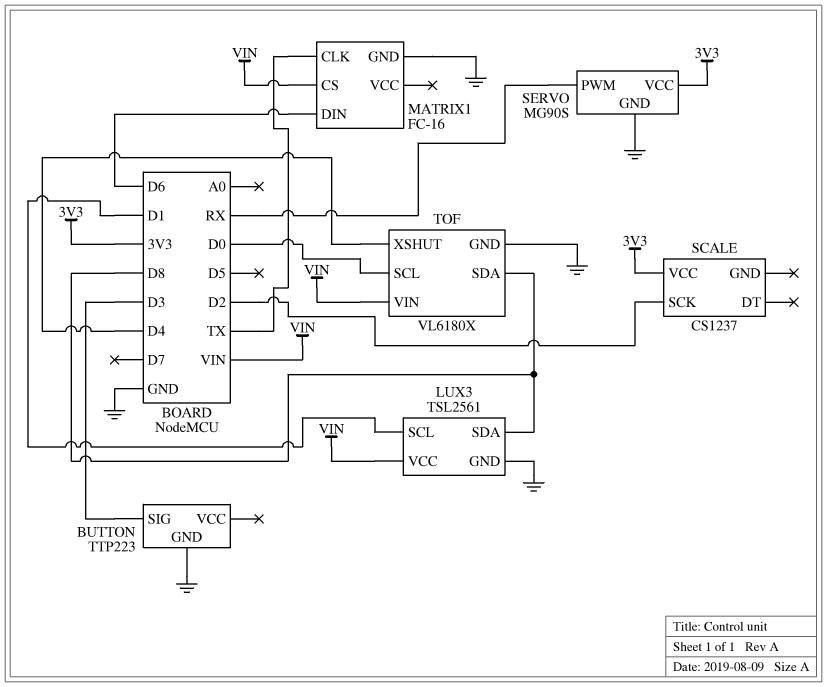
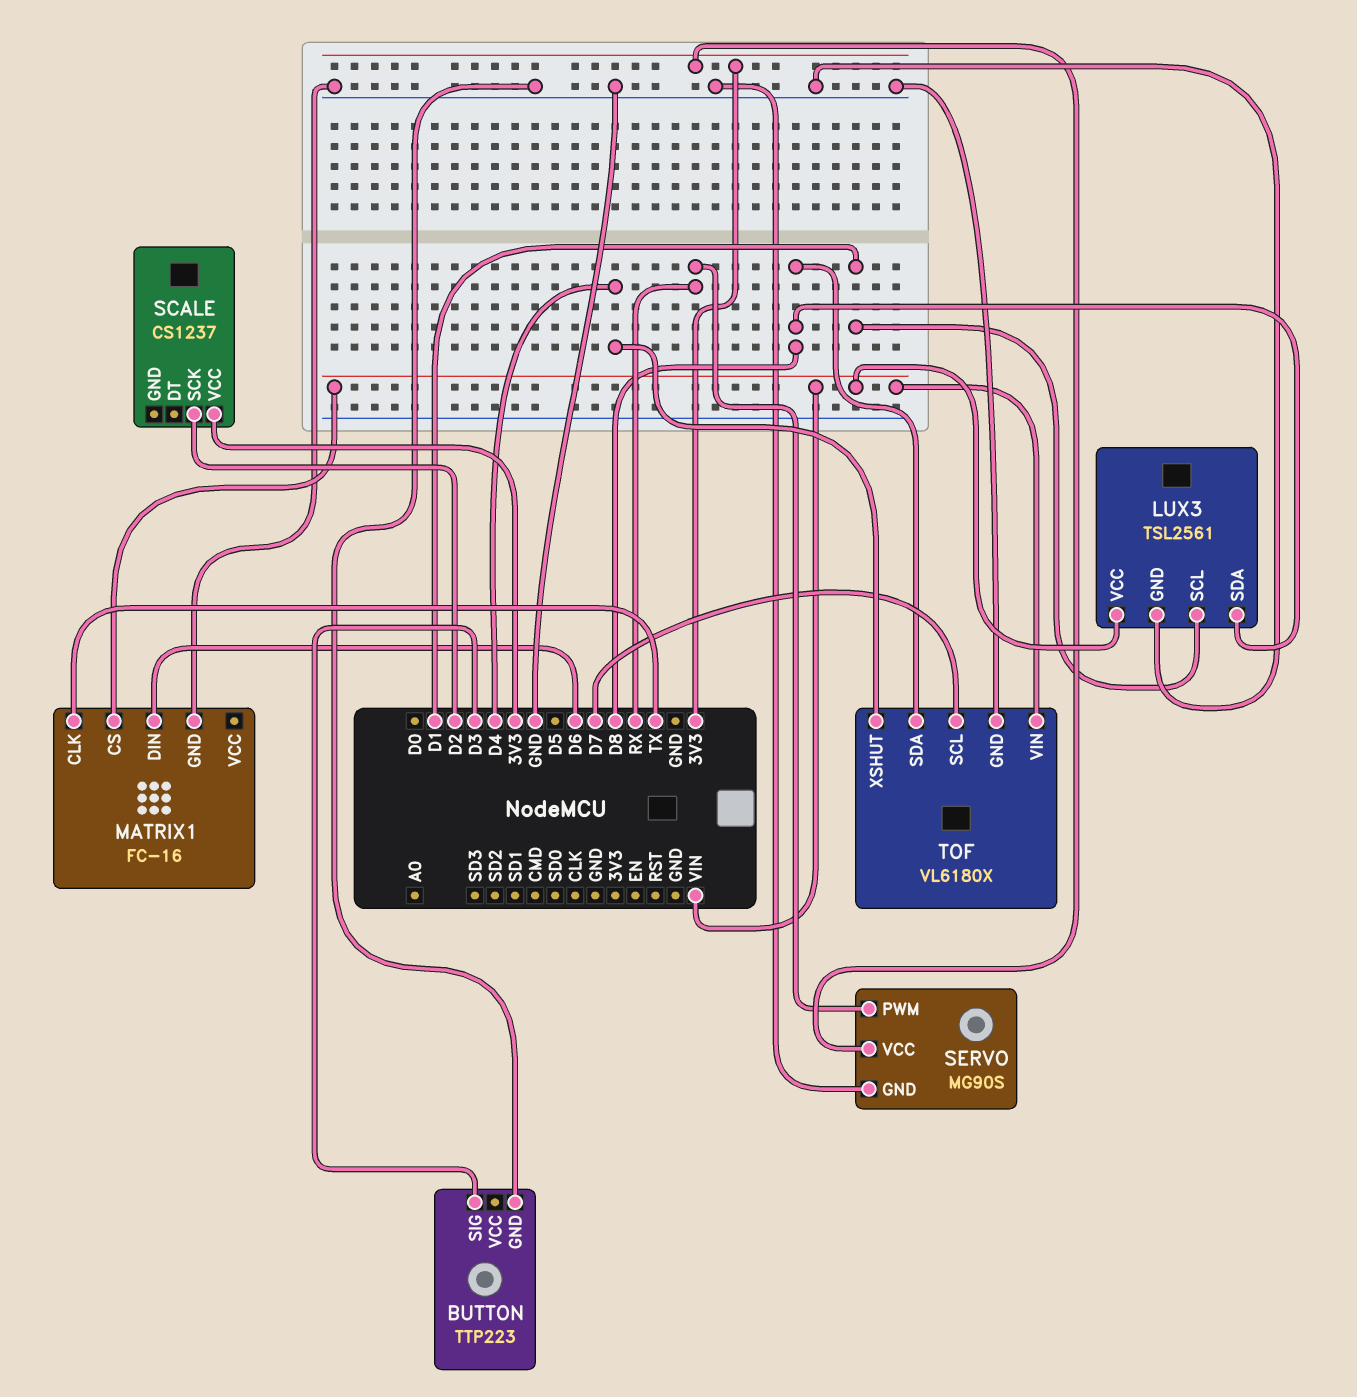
TOF pin SCL: D0 -> D7

